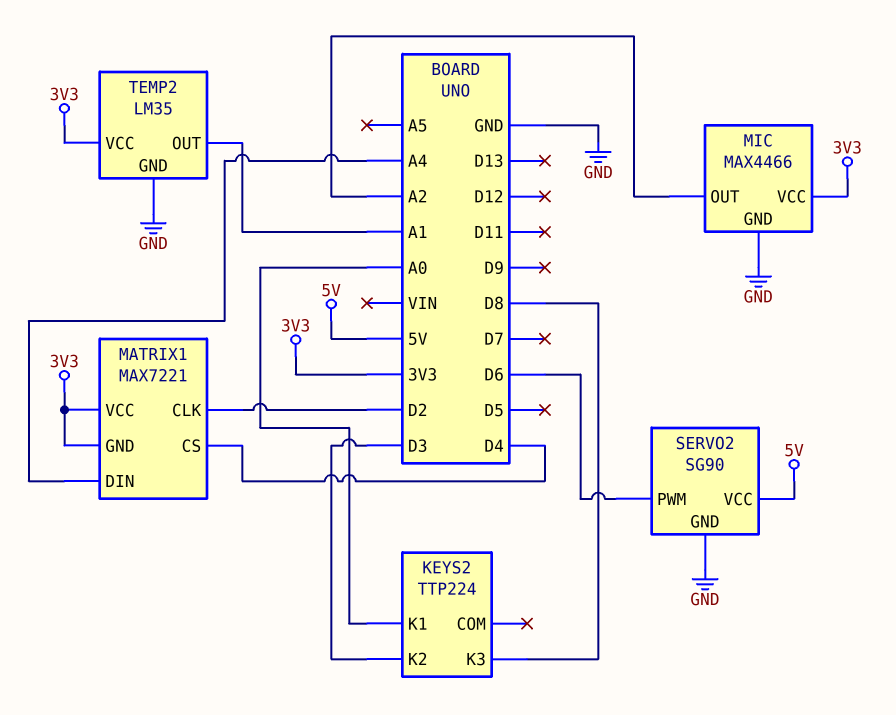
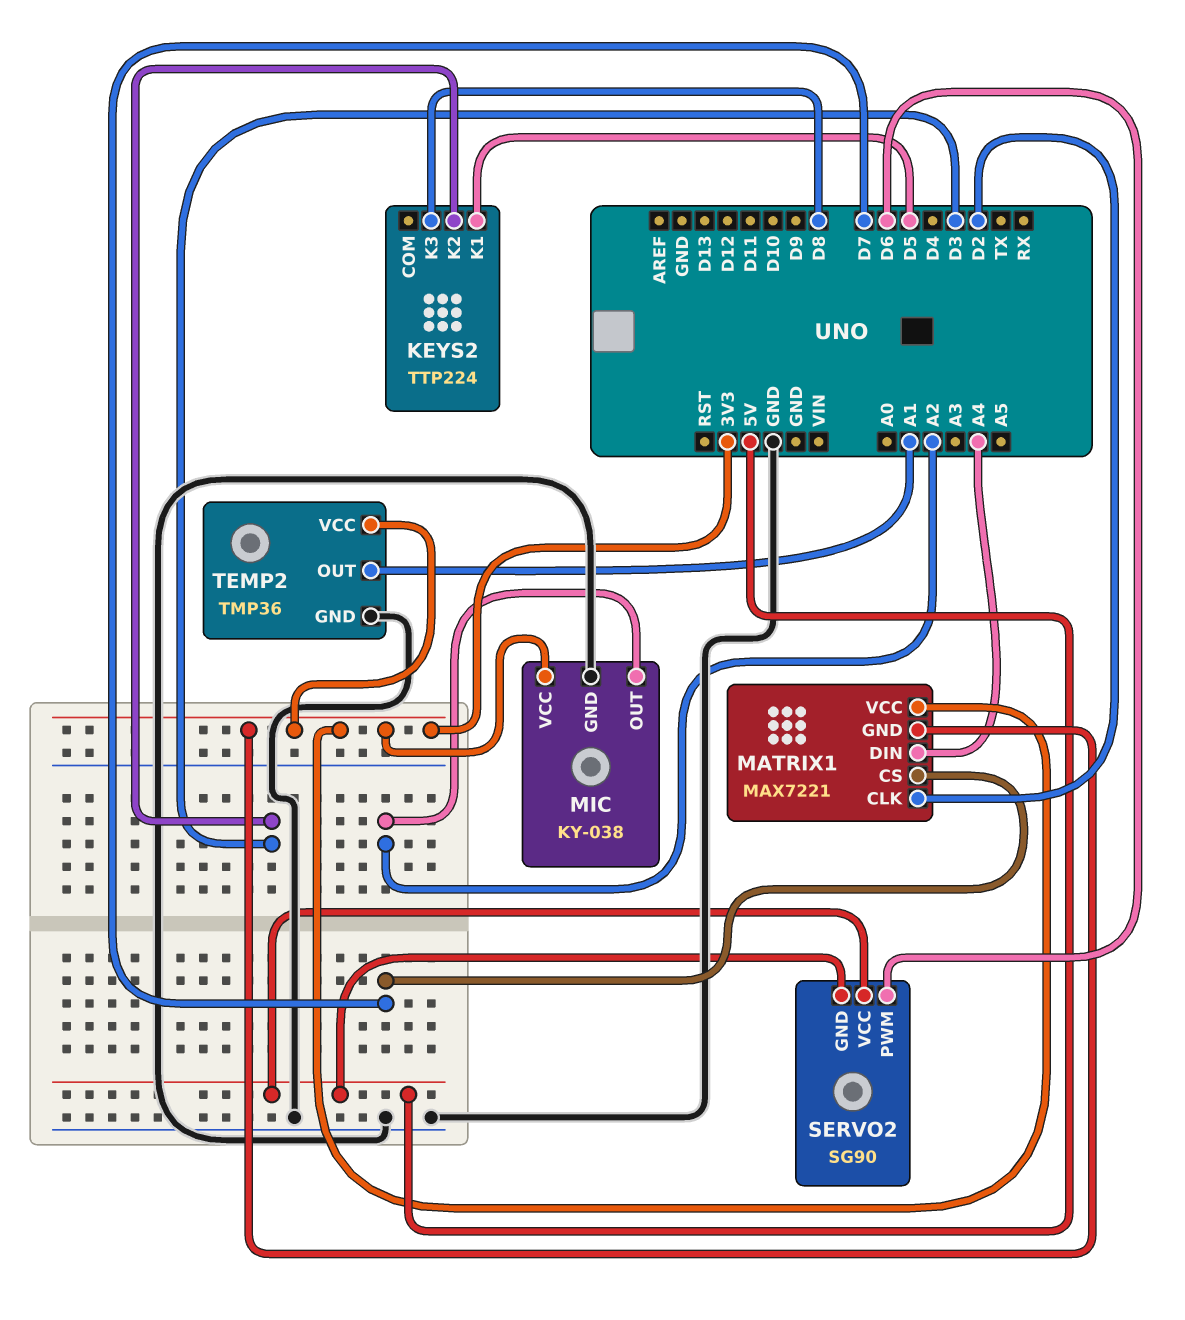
KEYS2 pin K1: A0 -> D5
MATRIX1 pin CS: D4 -> D7
MIC: MAX4466 -> KY-038
SERVO2 pin GND: GND -> 5V
TEMP2: LM35 -> TMP36

